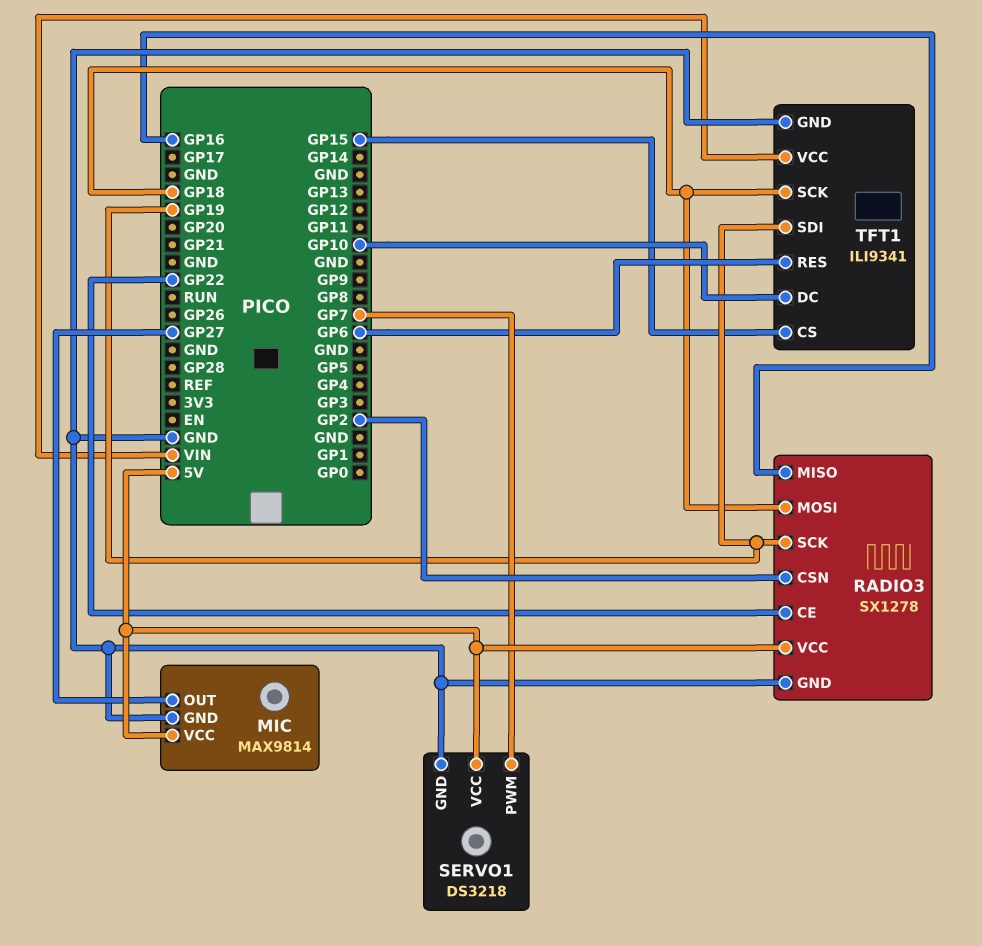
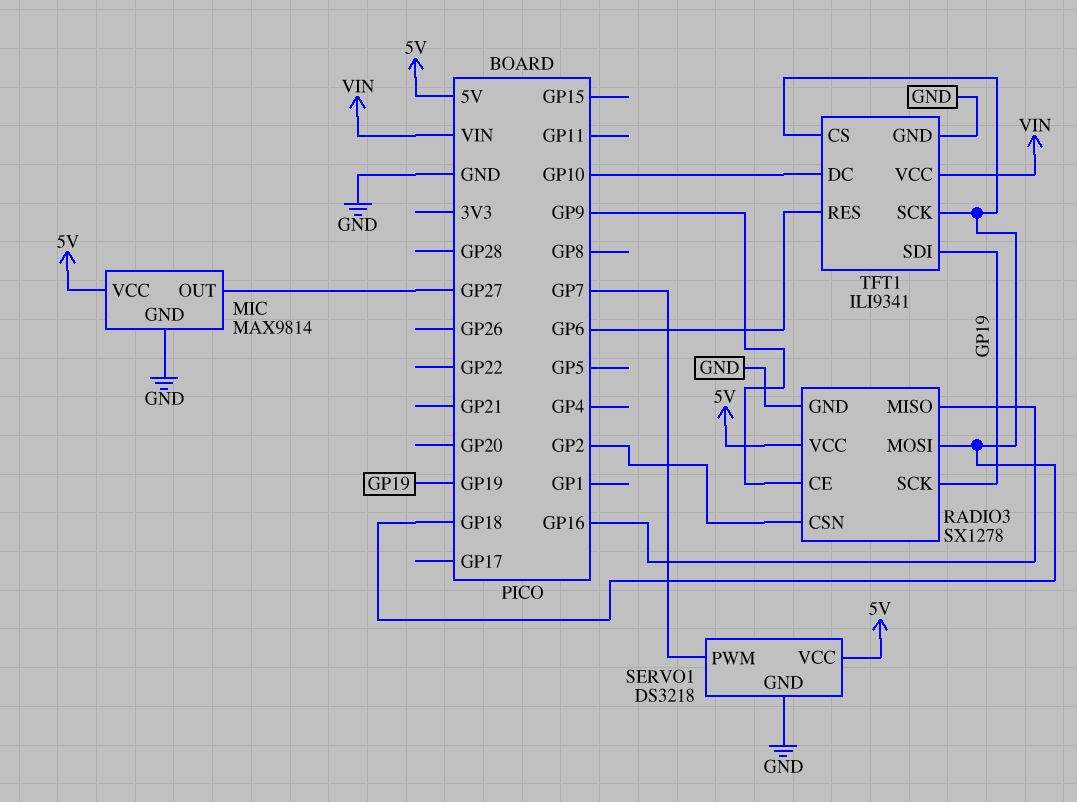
RADIO3 pin CE: GP22 -> GP9
TFT1 pin CS: GP15 -> GP18

